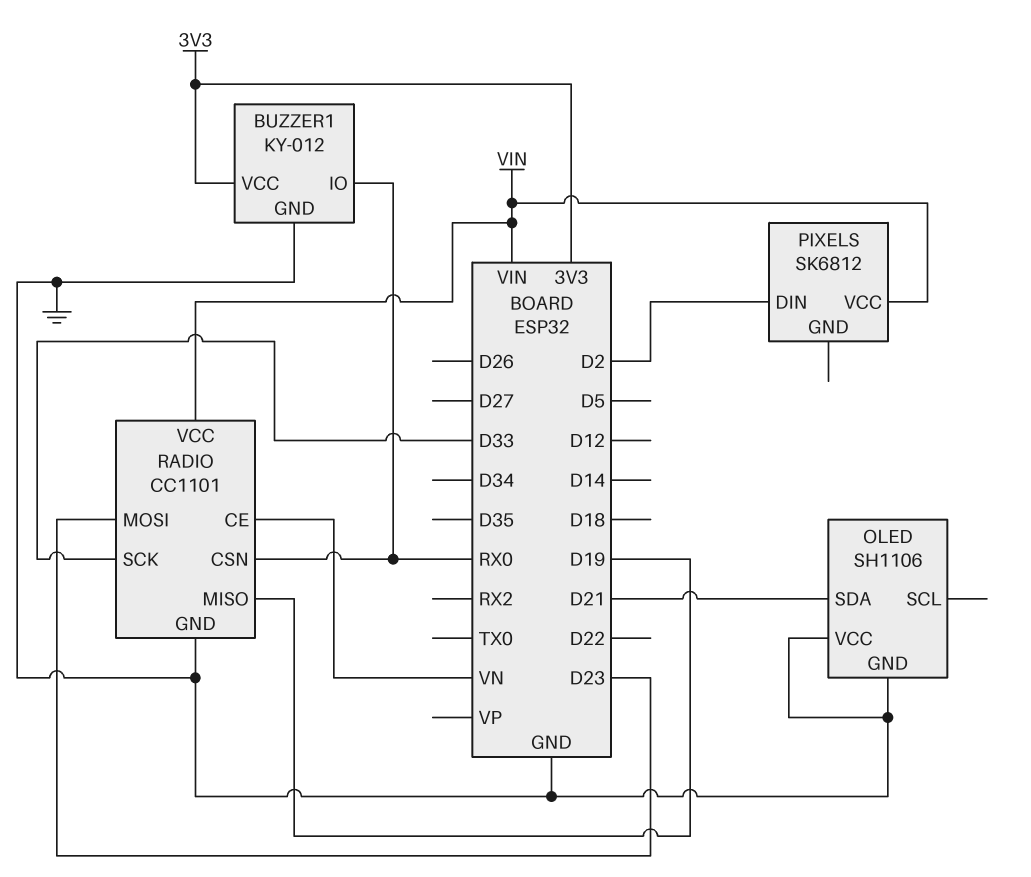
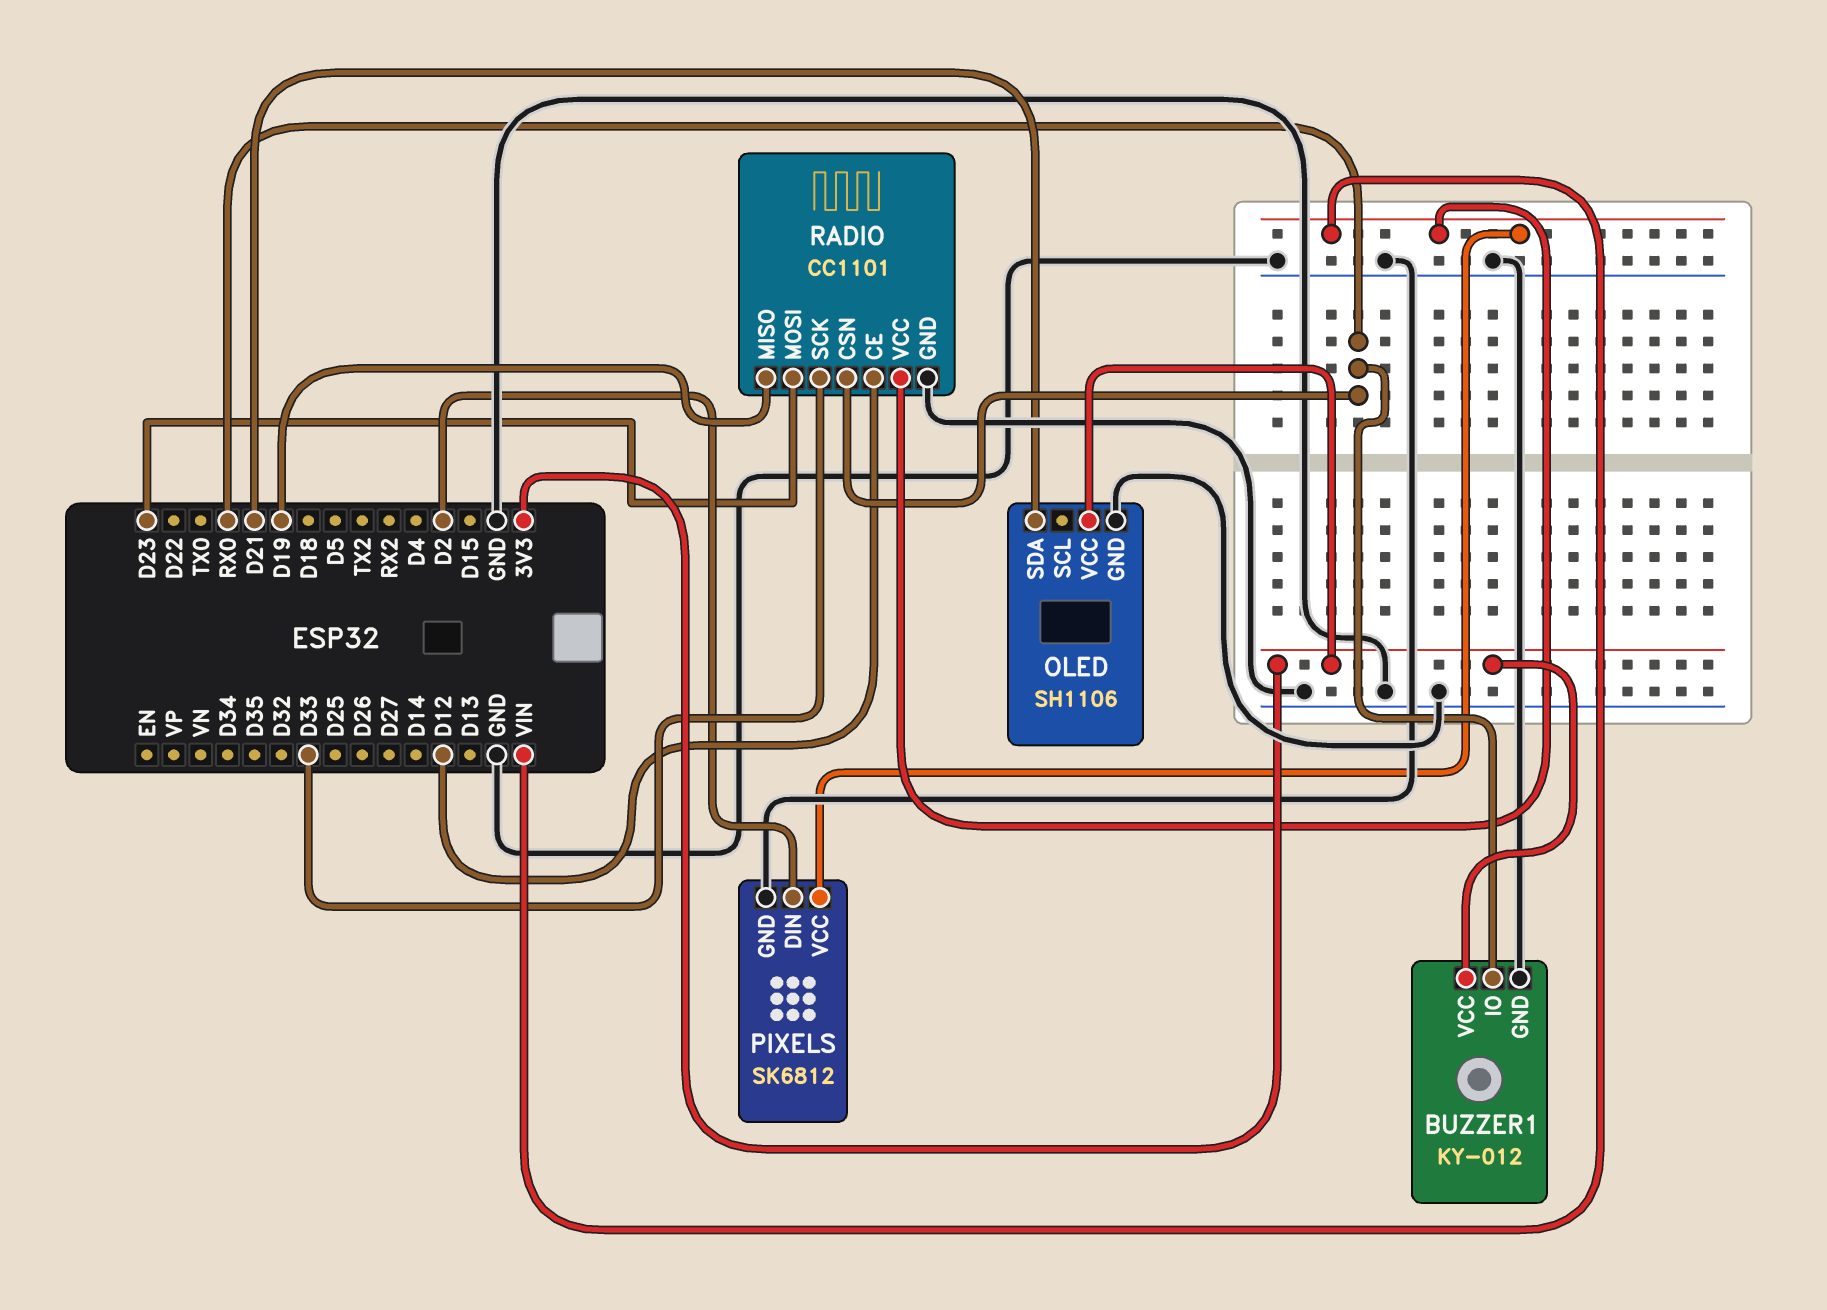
OLED pin VCC: GND -> 3V3
PIXELS pin GND: none -> GND
RADIO pin CE: VN -> D12

